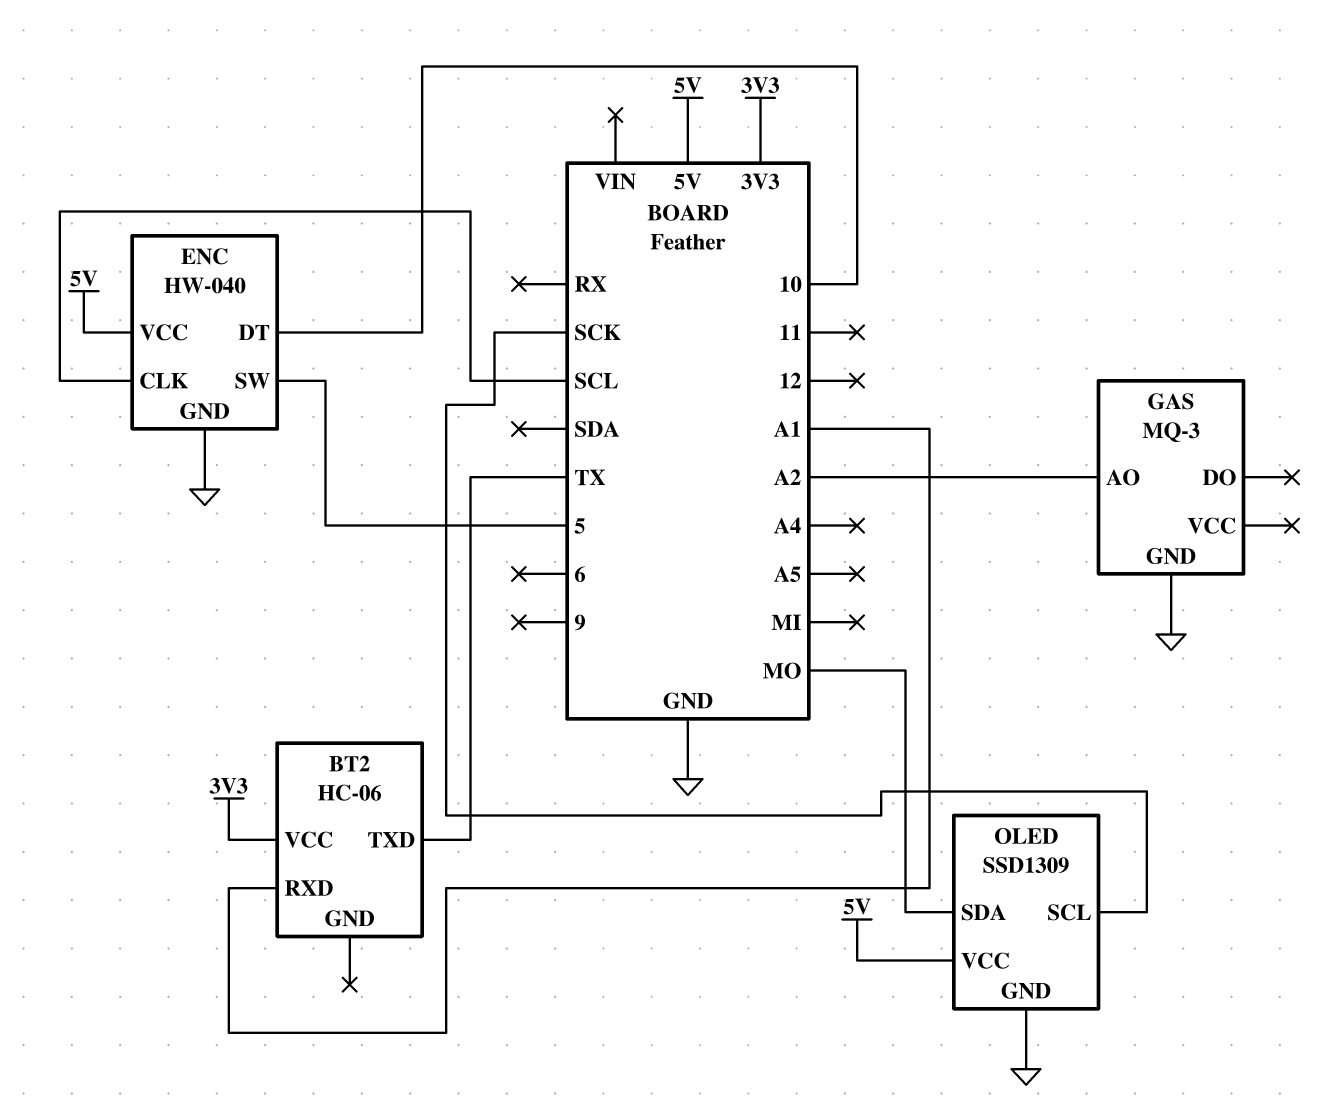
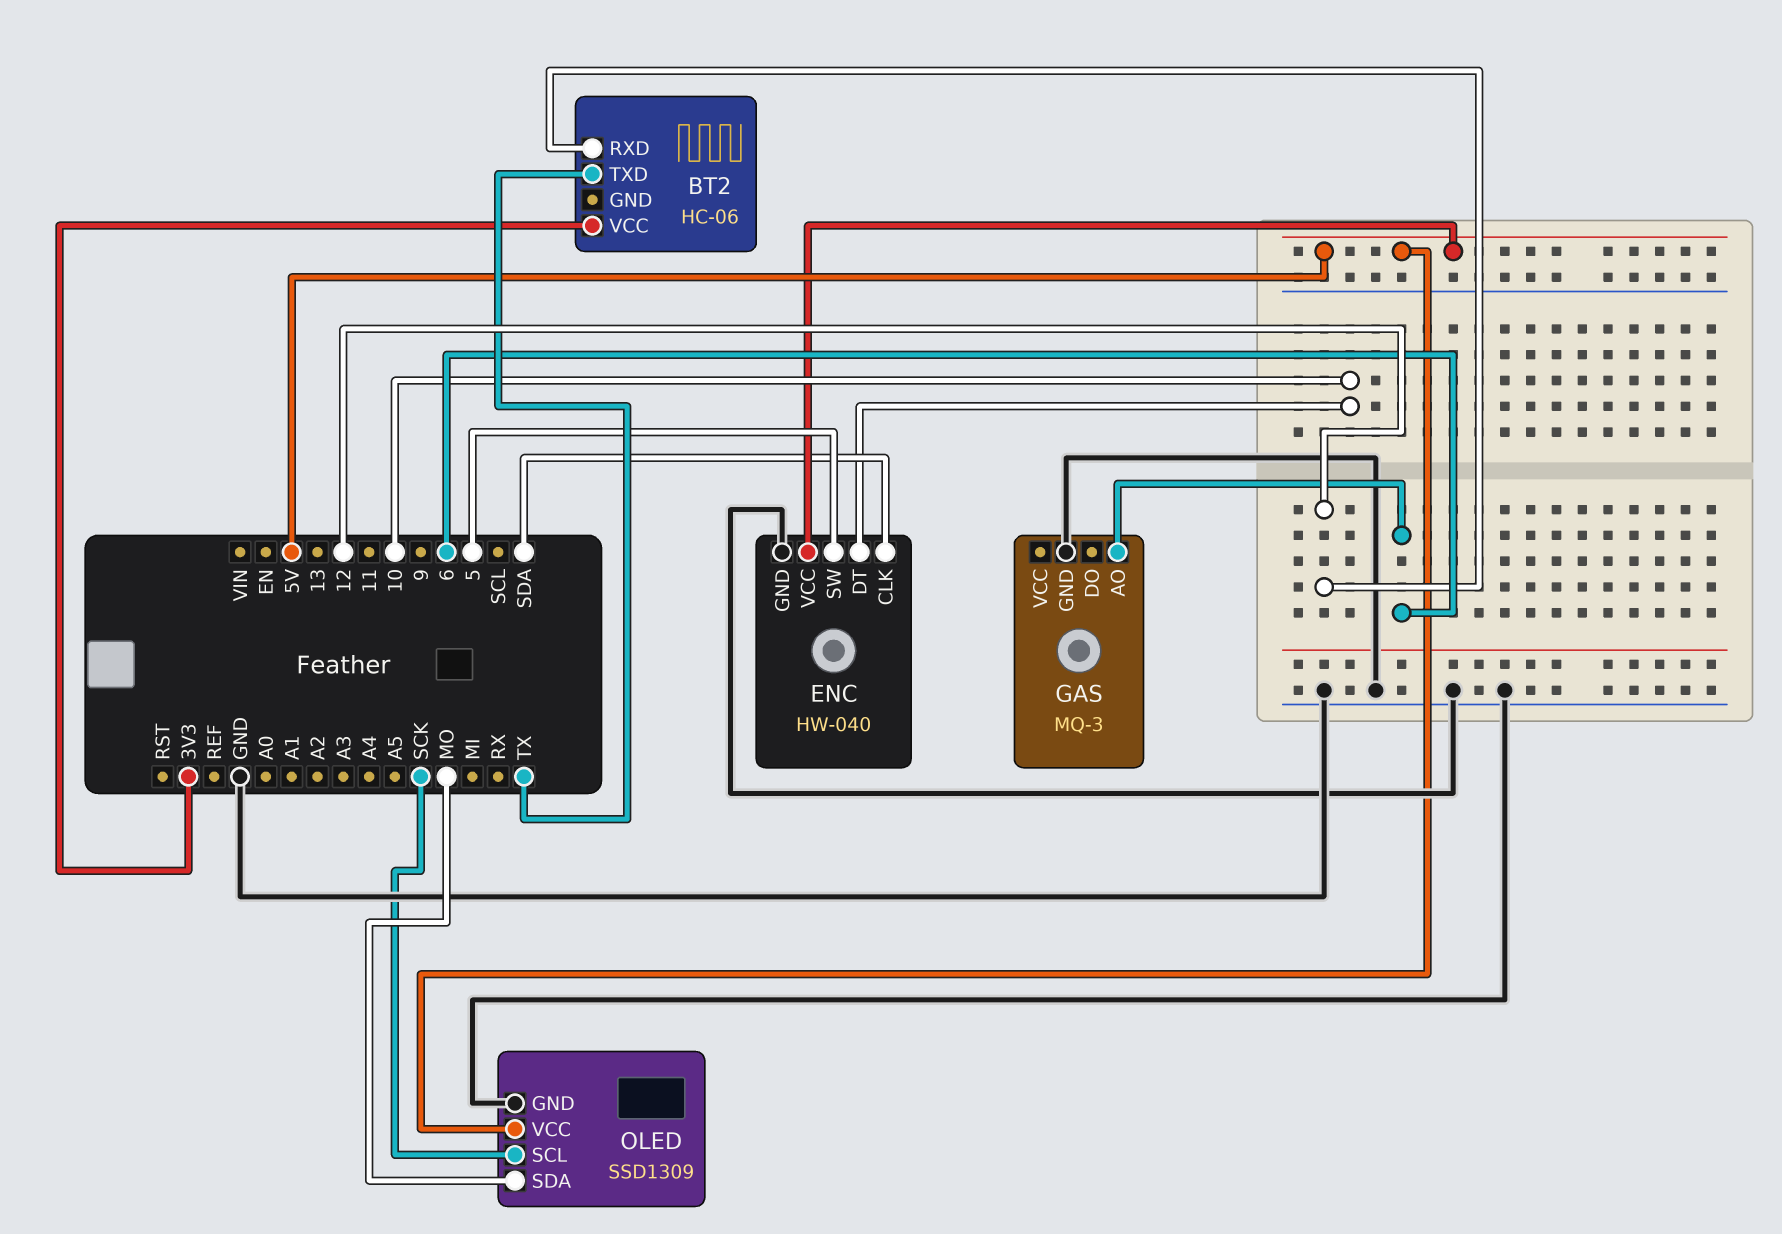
BT2 pin RXD: A1 -> 12
ENC pin CLK: SCL -> SDA
GAS pin AO: A2 -> 6

